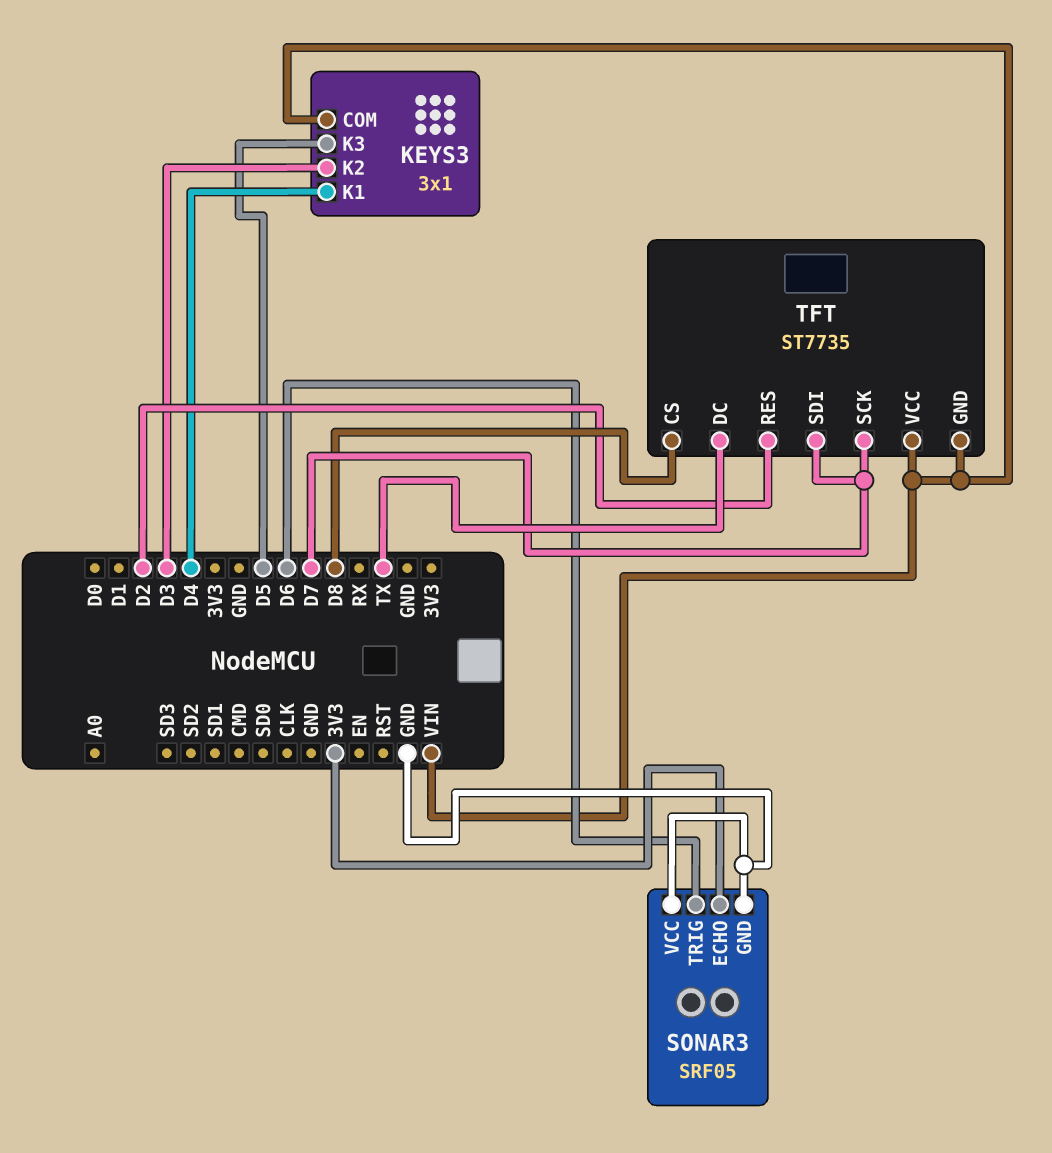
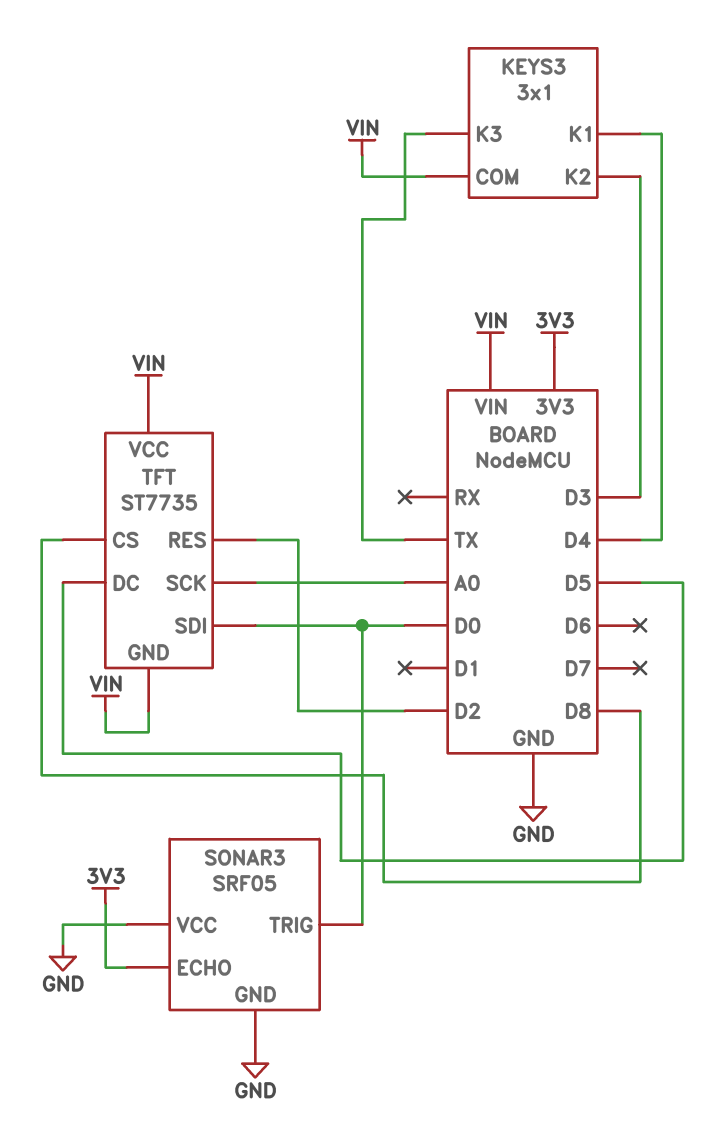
KEYS3 pin K3: D5 -> TX
SONAR3 pin TRIG: D6 -> D0
TFT pin DC: TX -> D5
TFT pin SCK: D7 -> A0
TFT pin SDI: D7 -> D0

